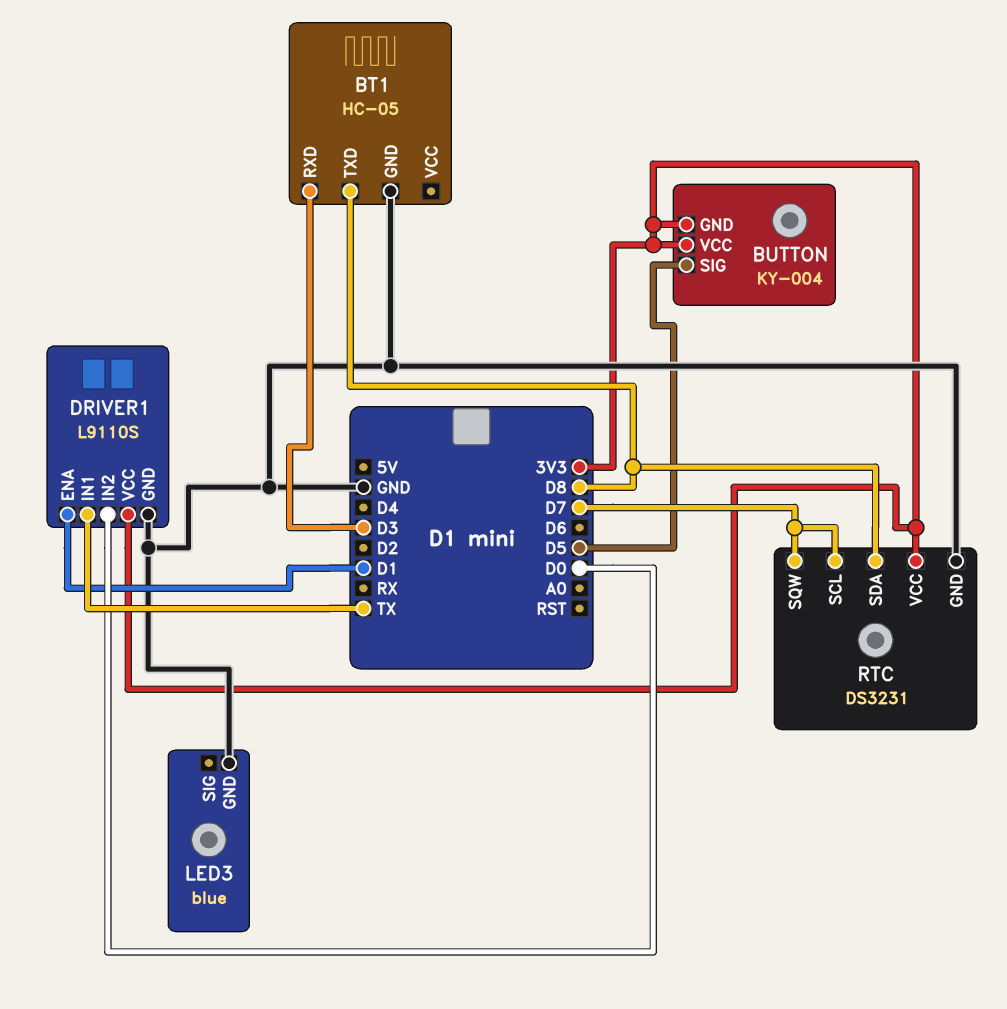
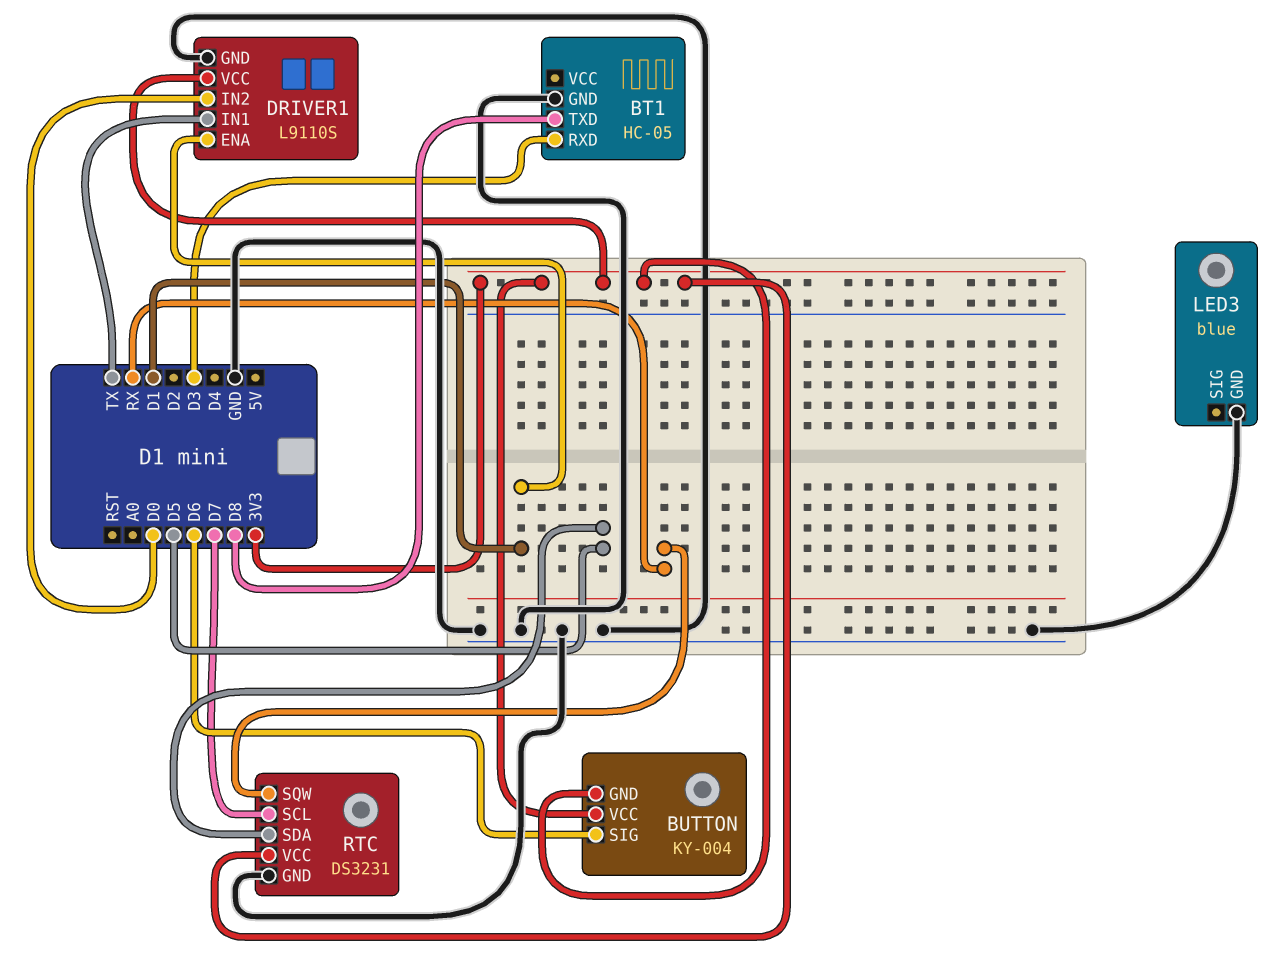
BUTTON pin SIG: D5 -> D6
RTC pin SDA: D8 -> D5
RTC pin SQW: D7 -> RX

